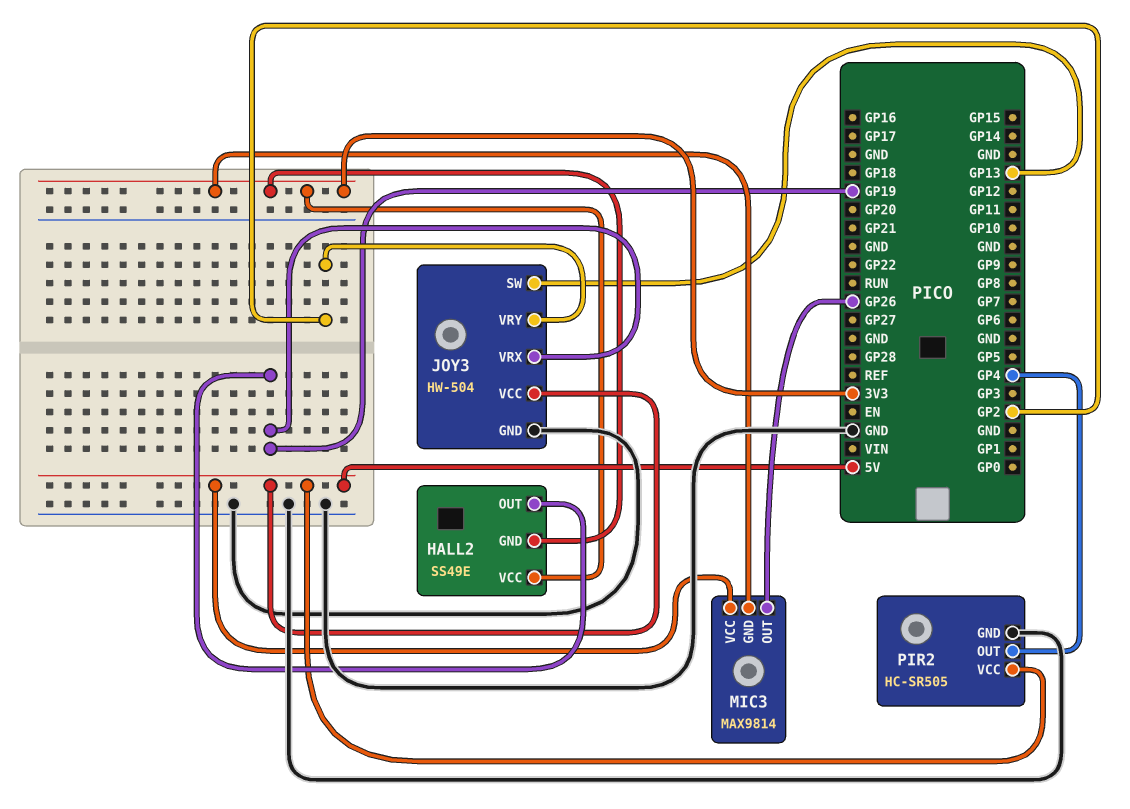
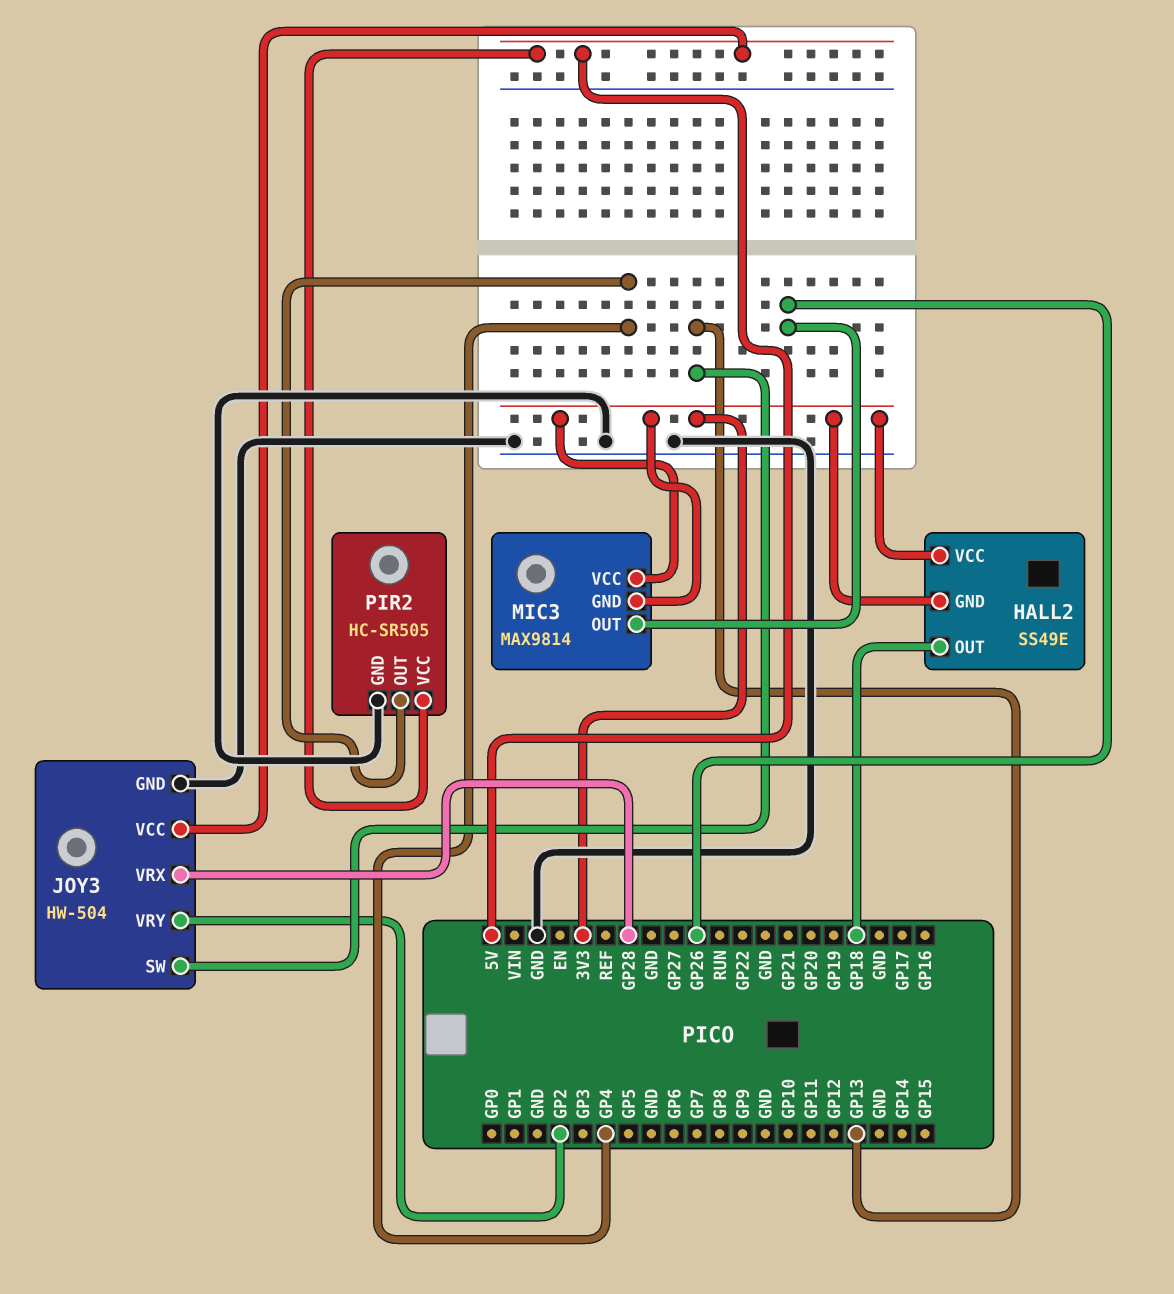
HALL2 pin OUT: GP19 -> GP18
JOY3 pin VRX: GP19 -> GP28
MIC3 pin VCC: 5V -> 3V3

